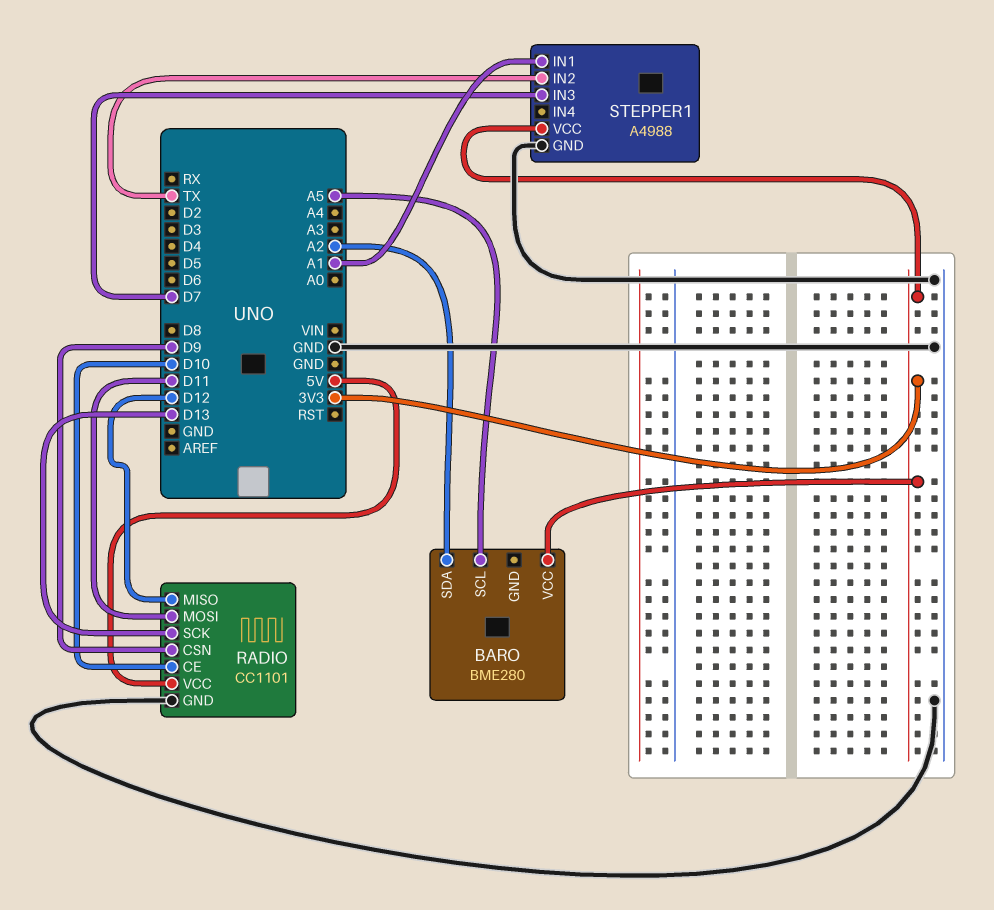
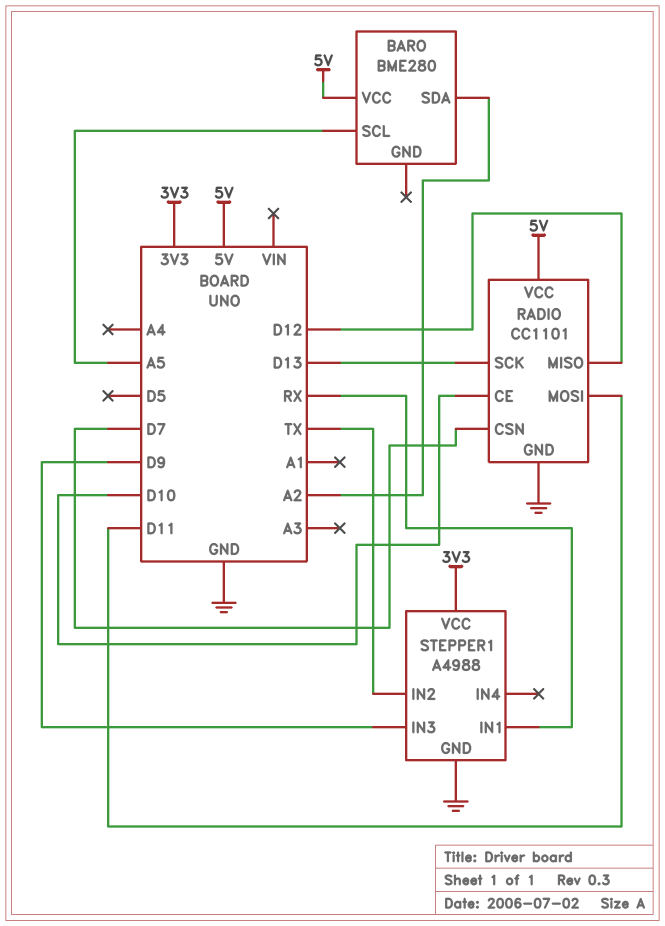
BARO pin VCC: 3V3 -> 5V
RADIO pin CSN: D9 -> D7
STEPPER1 pin IN1: A1 -> RX
STEPPER1 pin IN3: D7 -> D9

